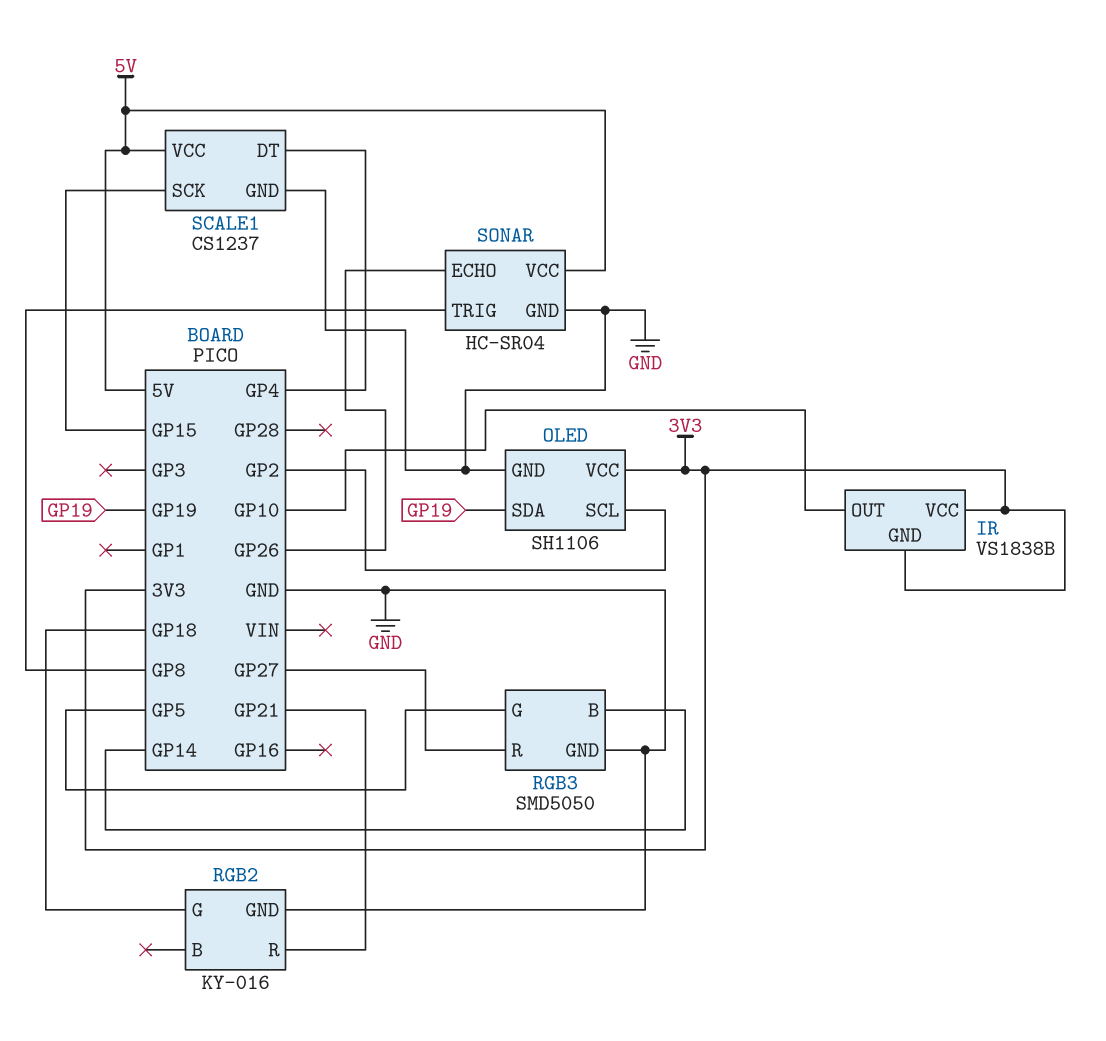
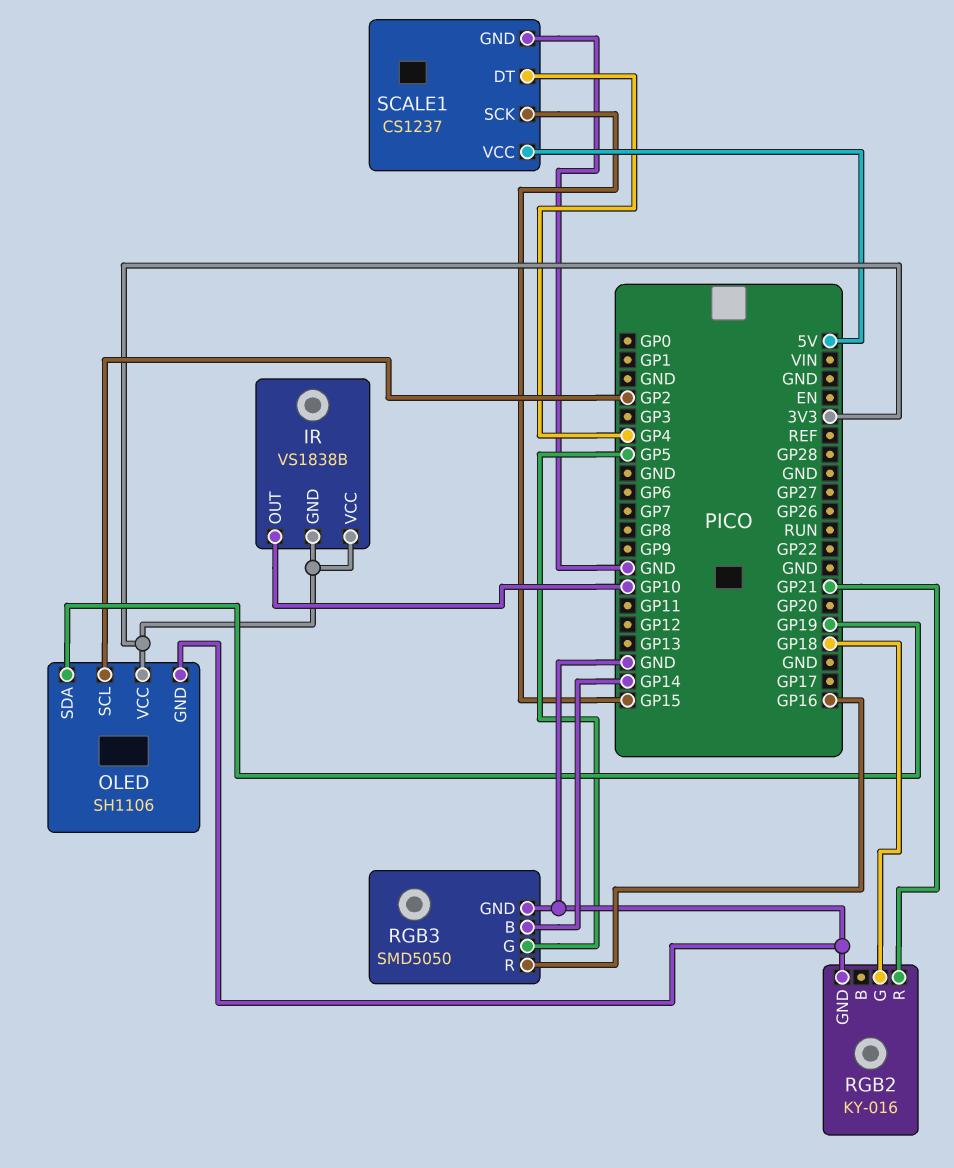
RGB3 pin R: GP27 -> GP16
SONAR: HC-SR04 -> none
SONAR pin ECHO: GP26 -> none
SONAR pin GND: GND -> none
SONAR pin TRIG: GP8 -> none
SONAR pin VCC: 5V -> none

